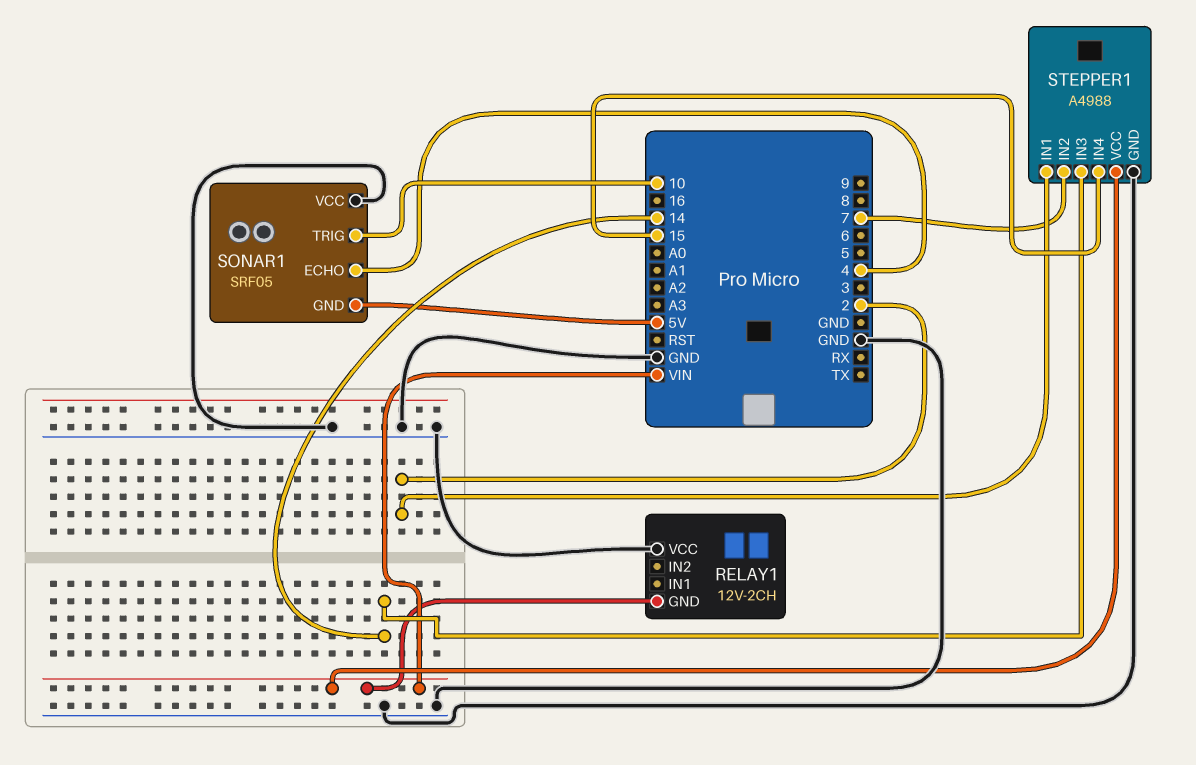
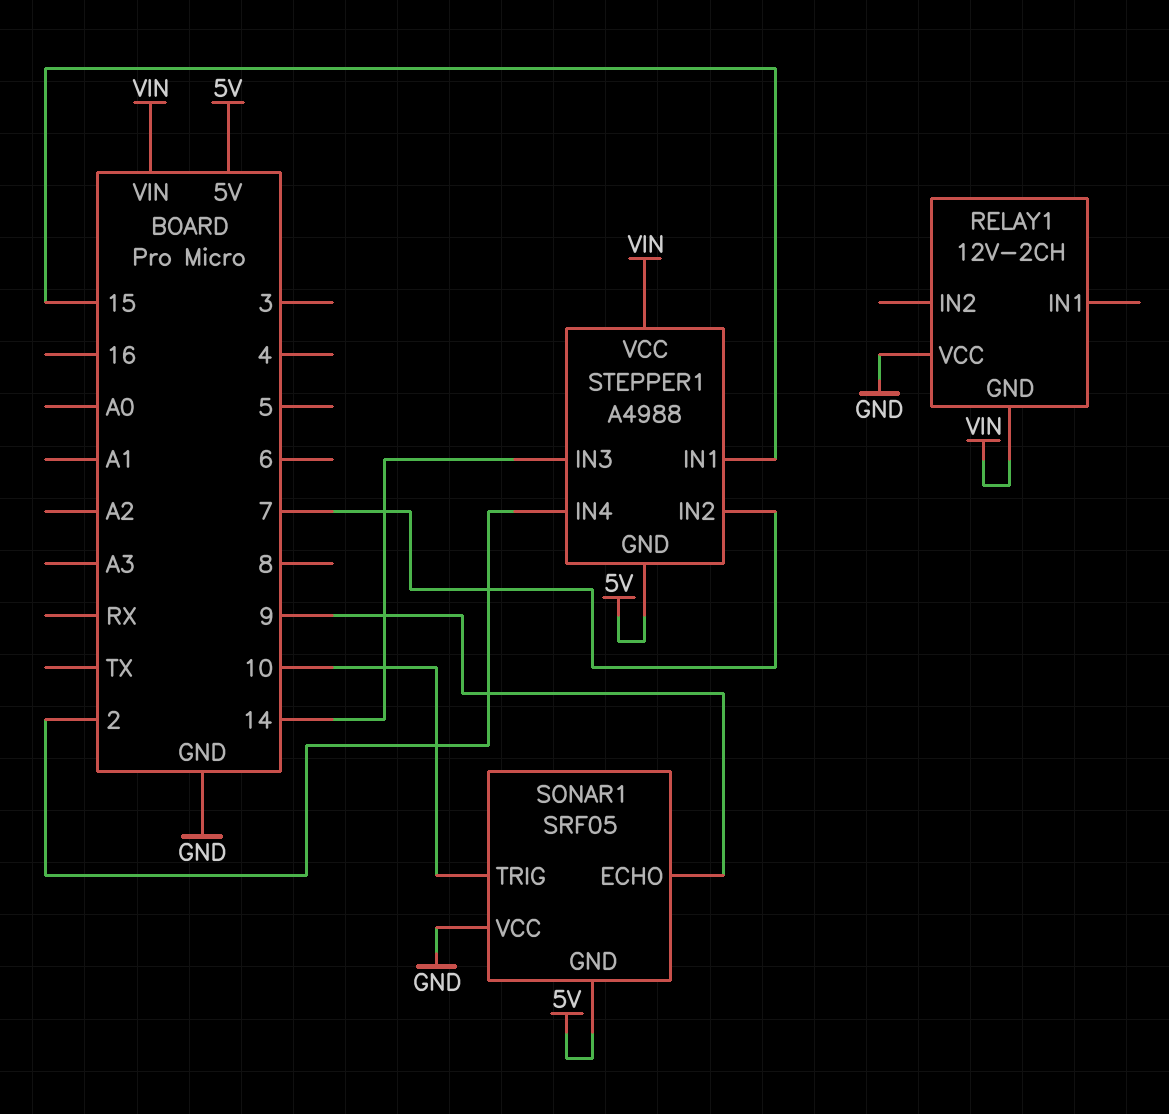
SONAR1 pin ECHO: 4 -> 9
STEPPER1 pin GND: GND -> 5V
STEPPER1 pin IN1: 2 -> 15
STEPPER1 pin IN4: 15 -> 2

